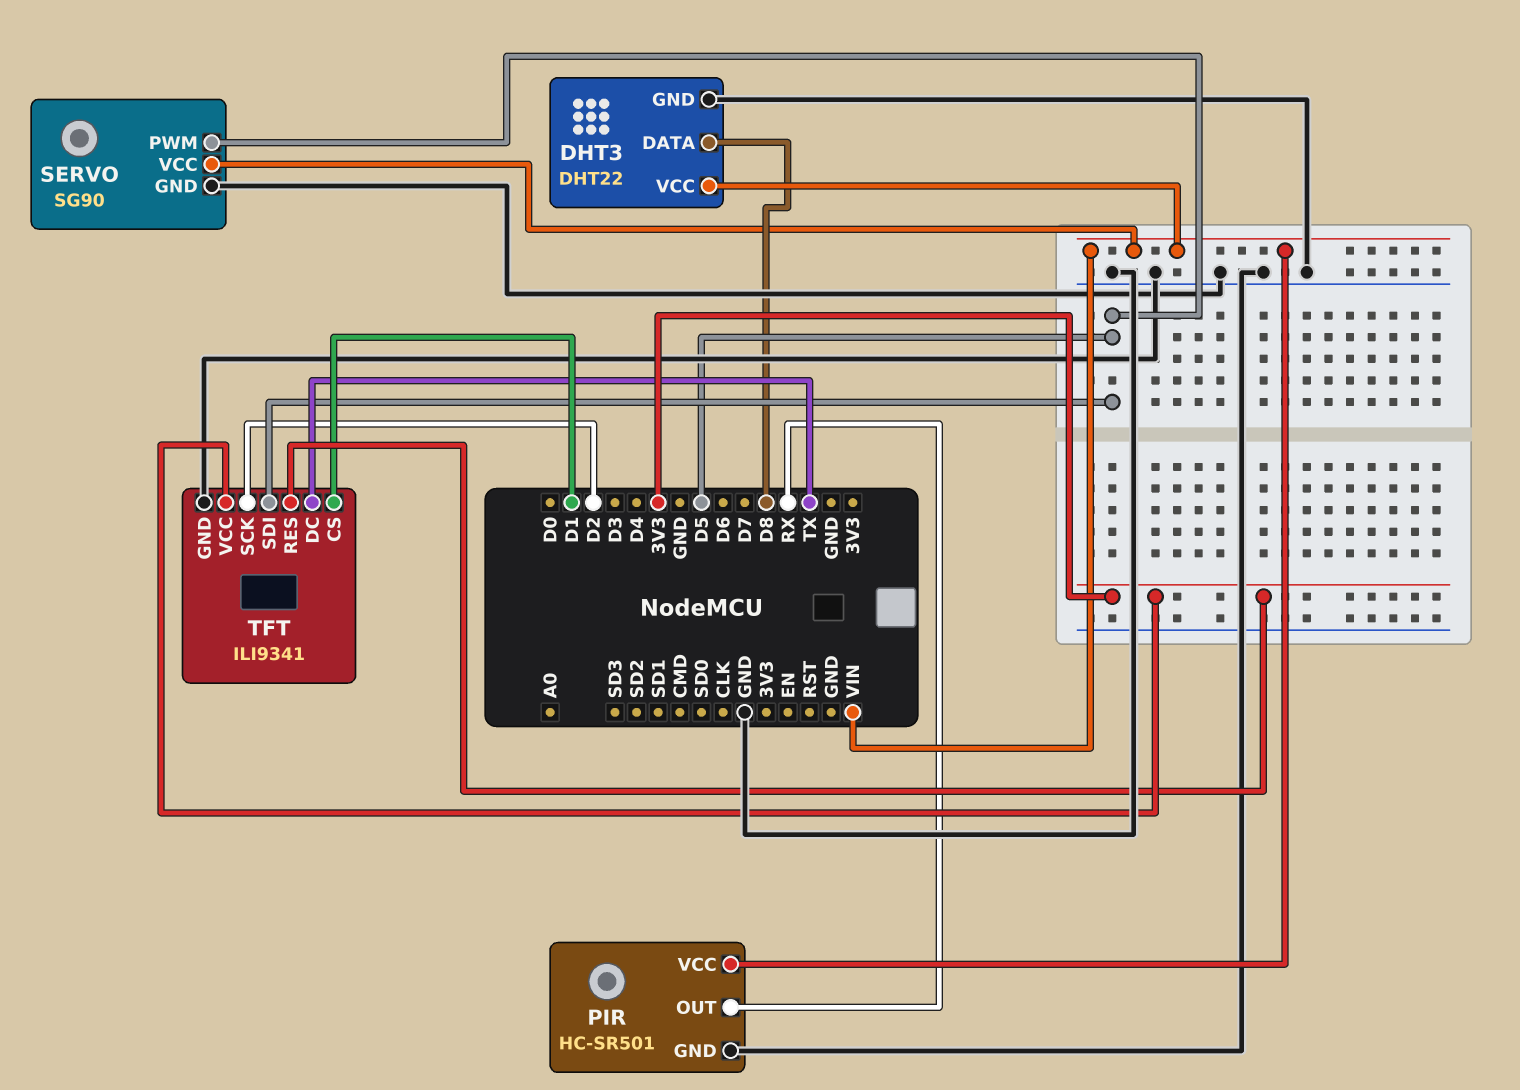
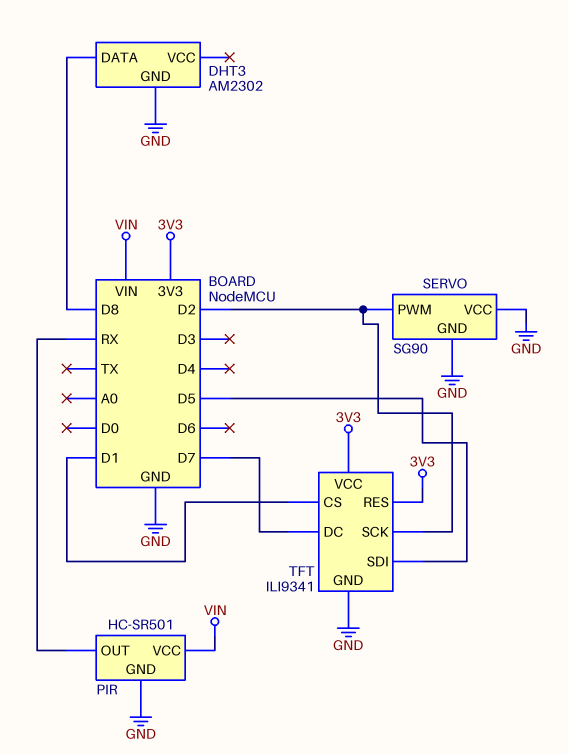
DHT3: DHT22 -> AM2302
DHT3 pin VCC: VIN -> none
SERVO pin PWM: D5 -> D2
SERVO pin VCC: VIN -> GND
TFT pin DC: TX -> D7

